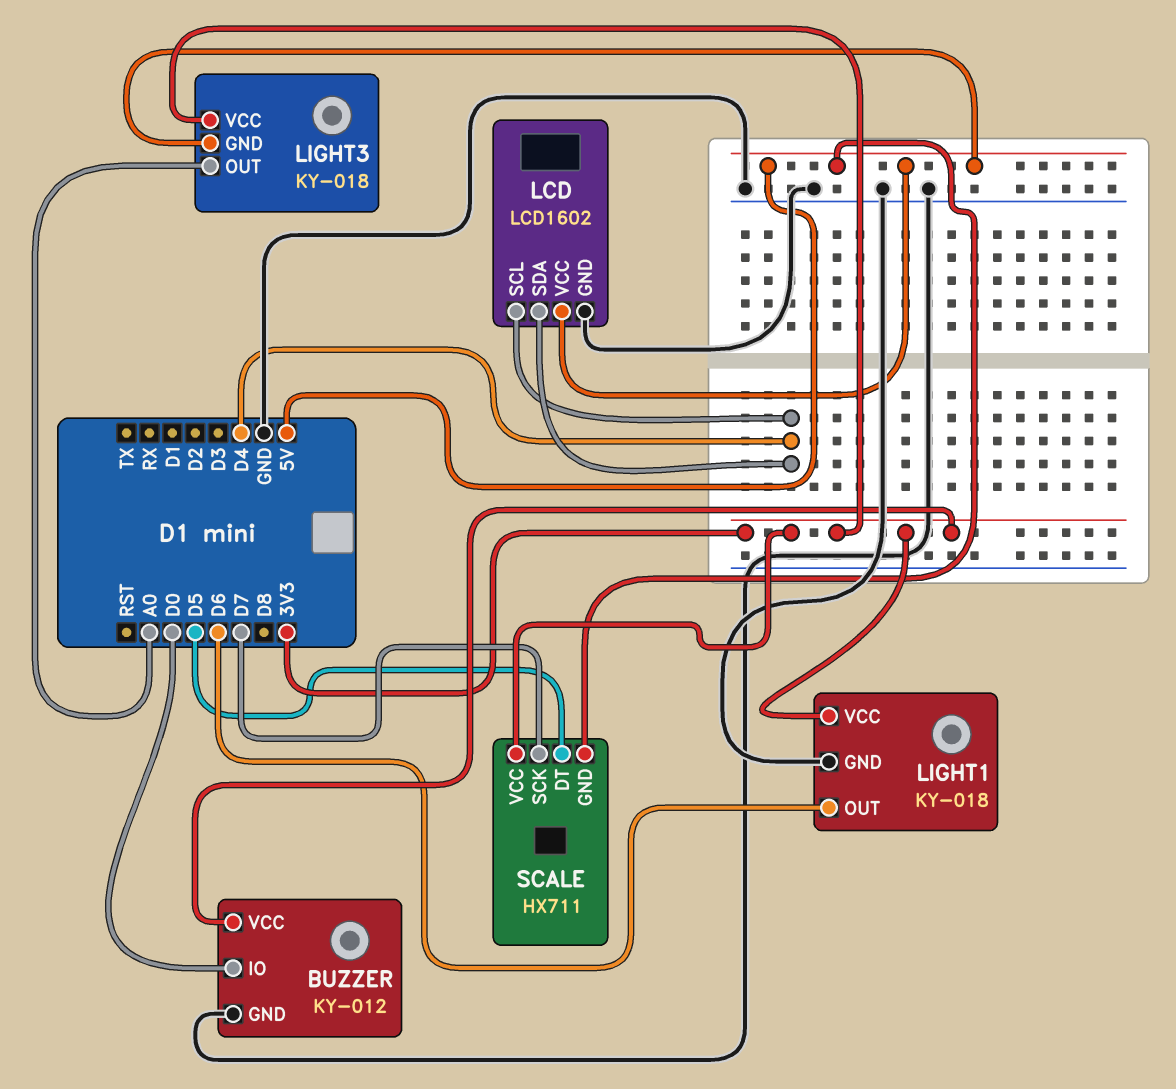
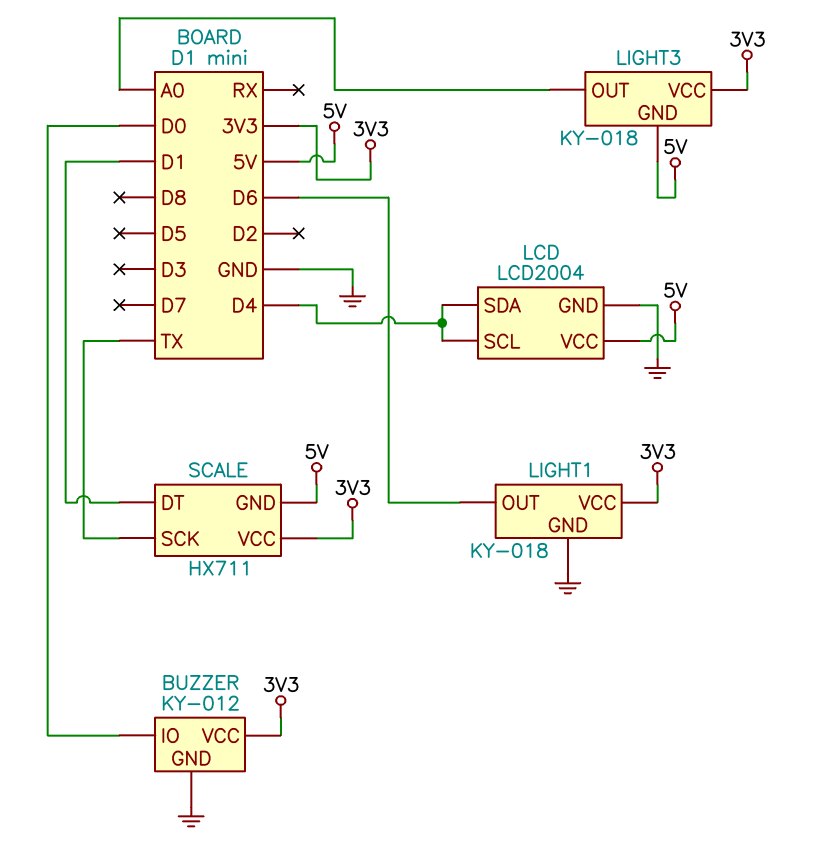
LCD: LCD1602 -> LCD2004
SCALE pin DT: D5 -> D1
SCALE pin SCK: D7 -> TX

